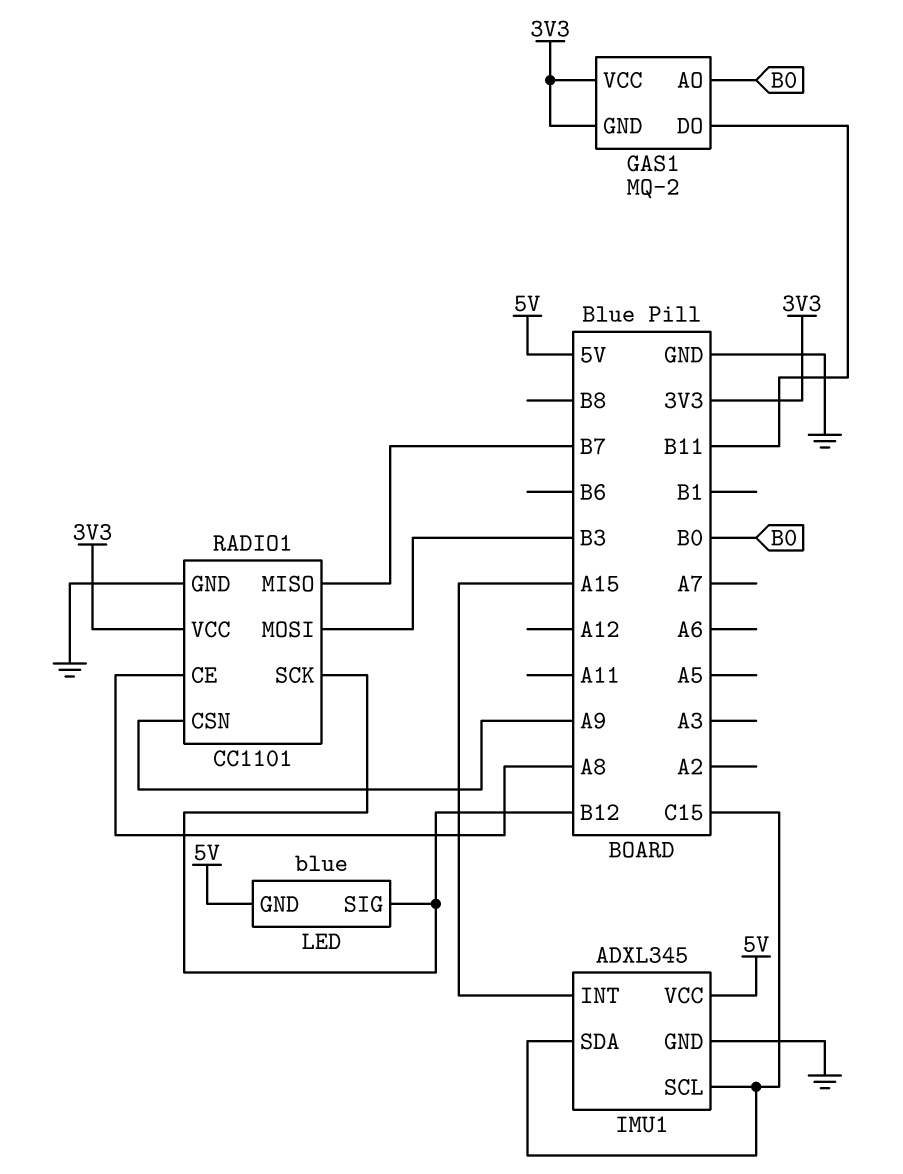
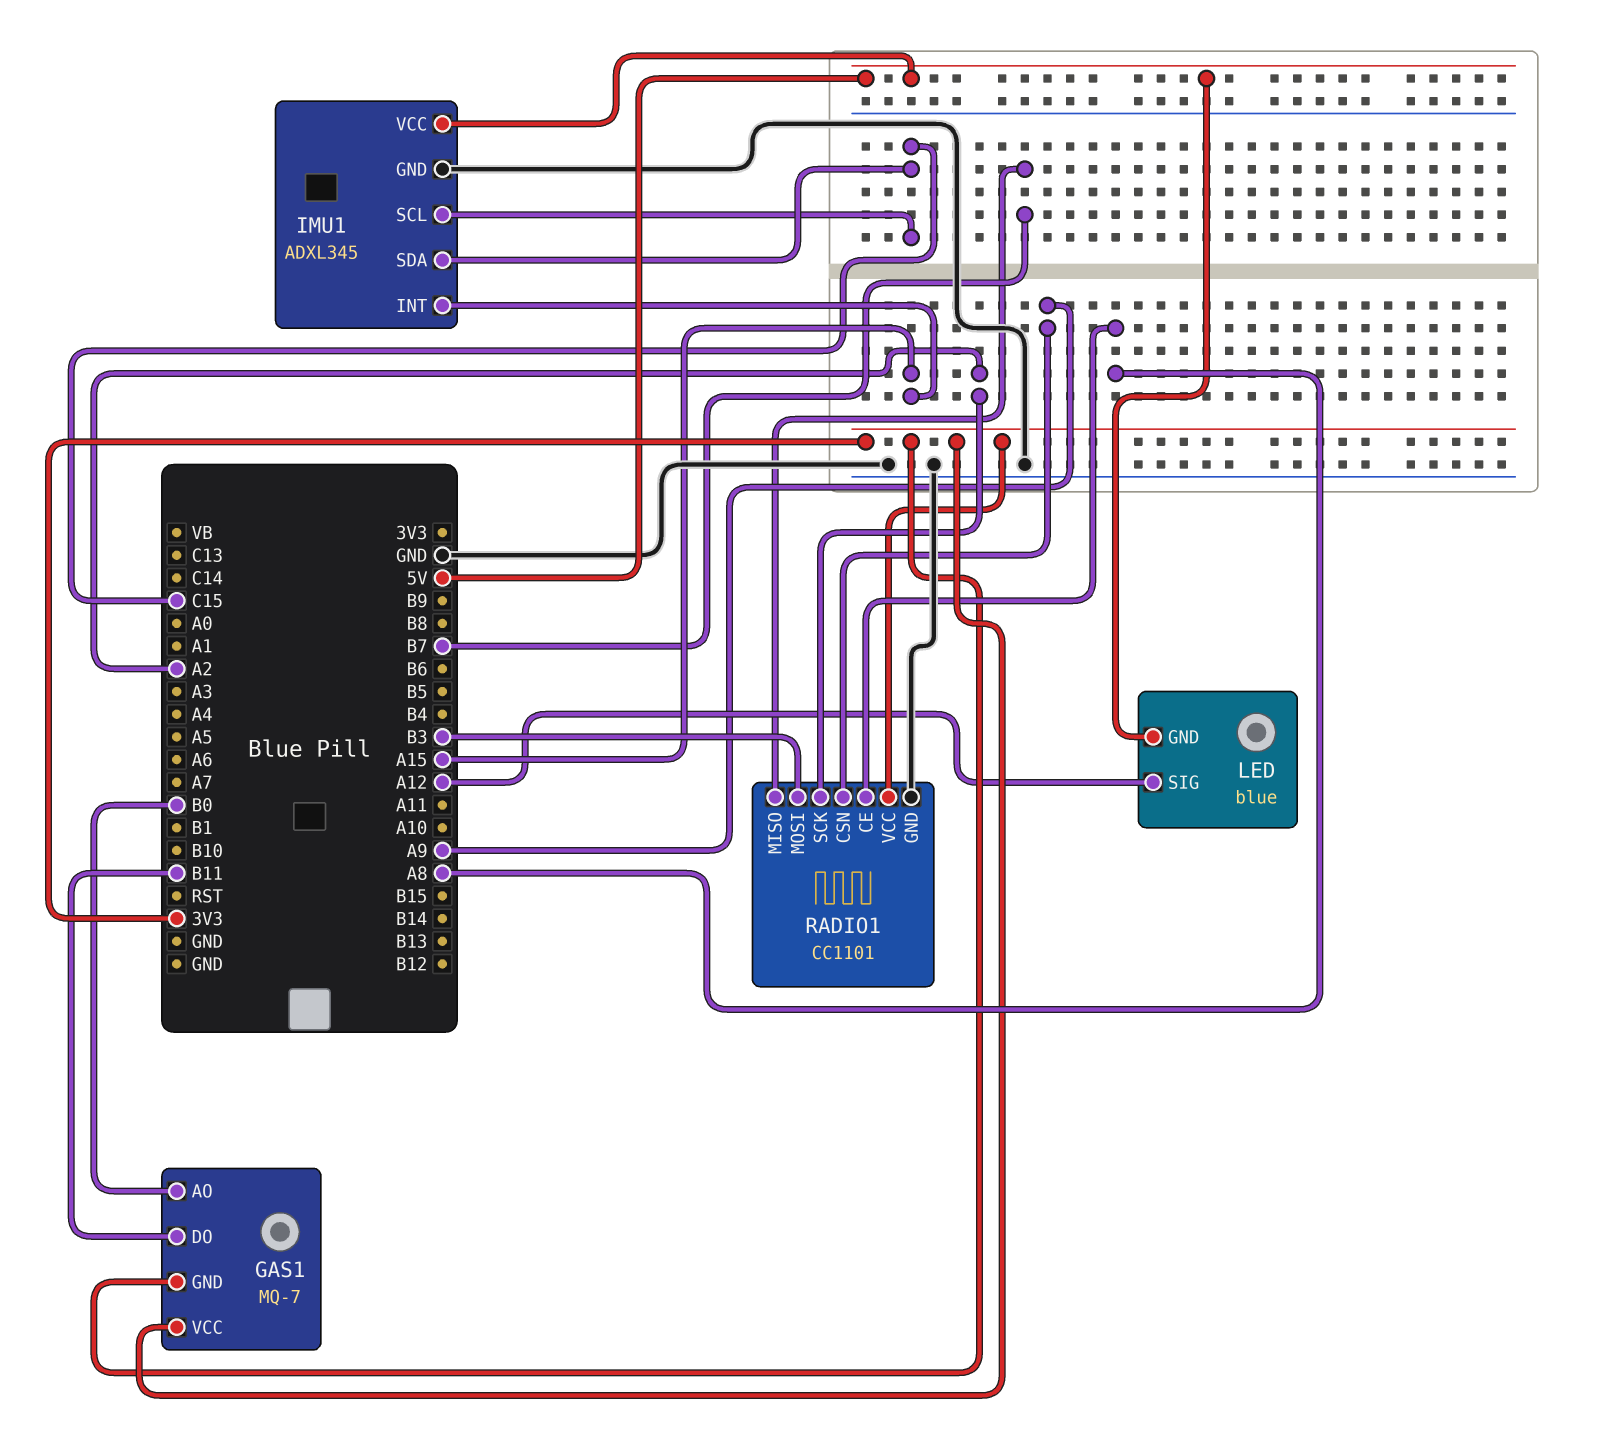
GAS1: MQ-2 -> MQ-7
LED pin SIG: B12 -> A12
RADIO1 pin SCK: B12 -> A2

